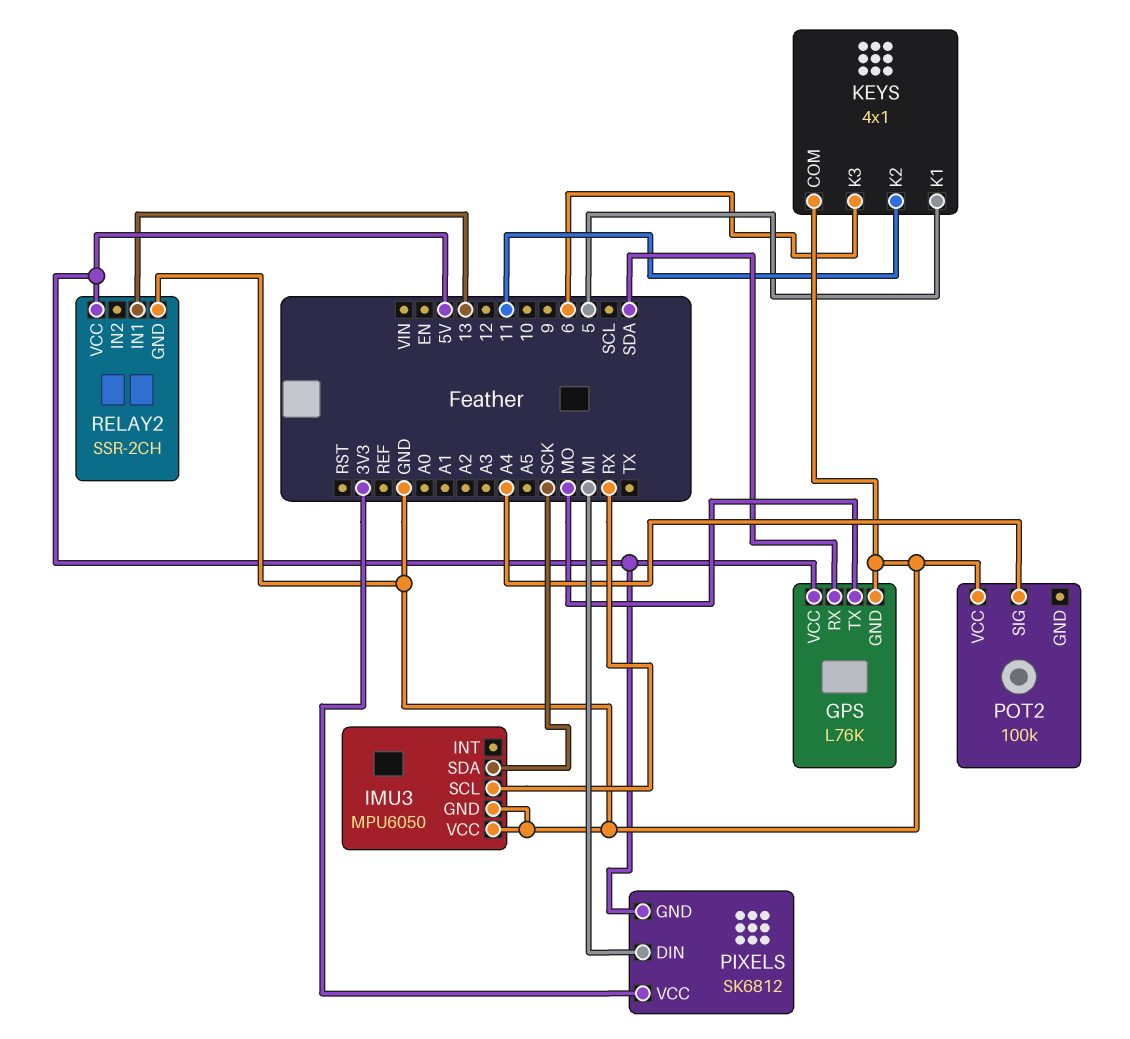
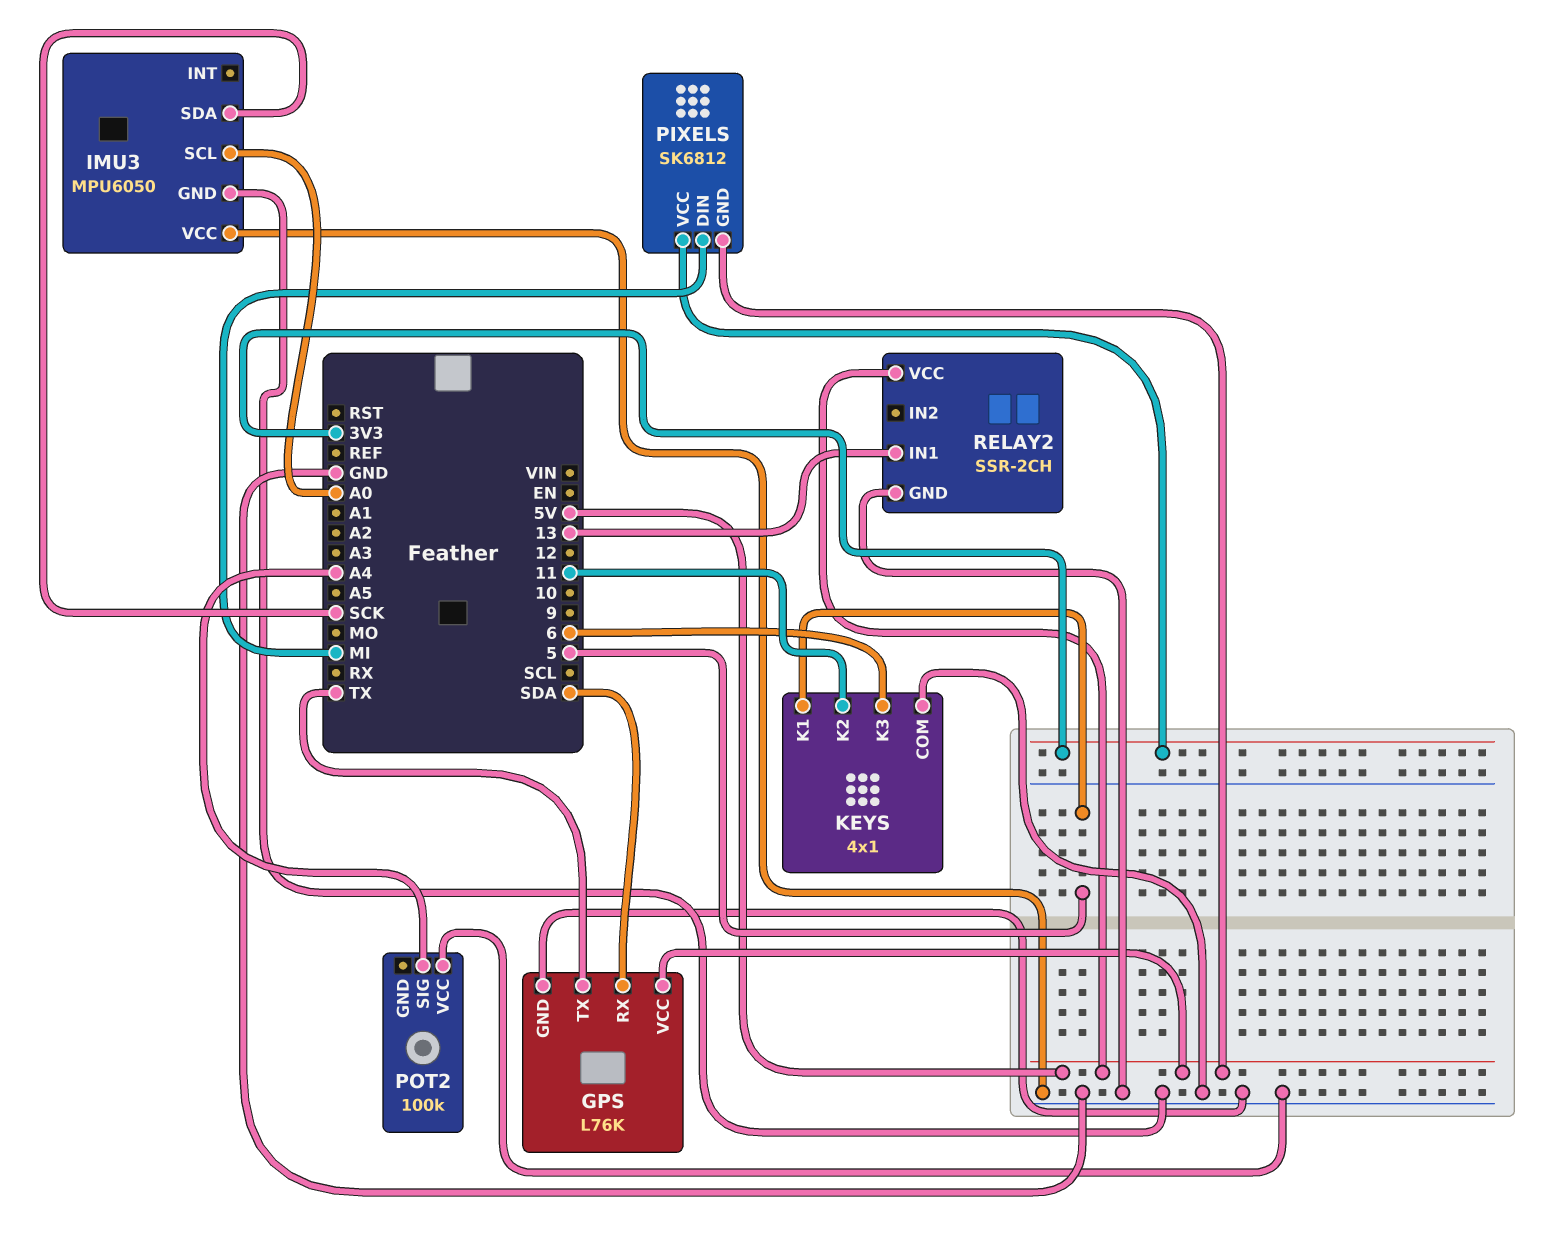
GPS pin TX: MO -> TX
IMU3 pin SCL: RX -> A0

